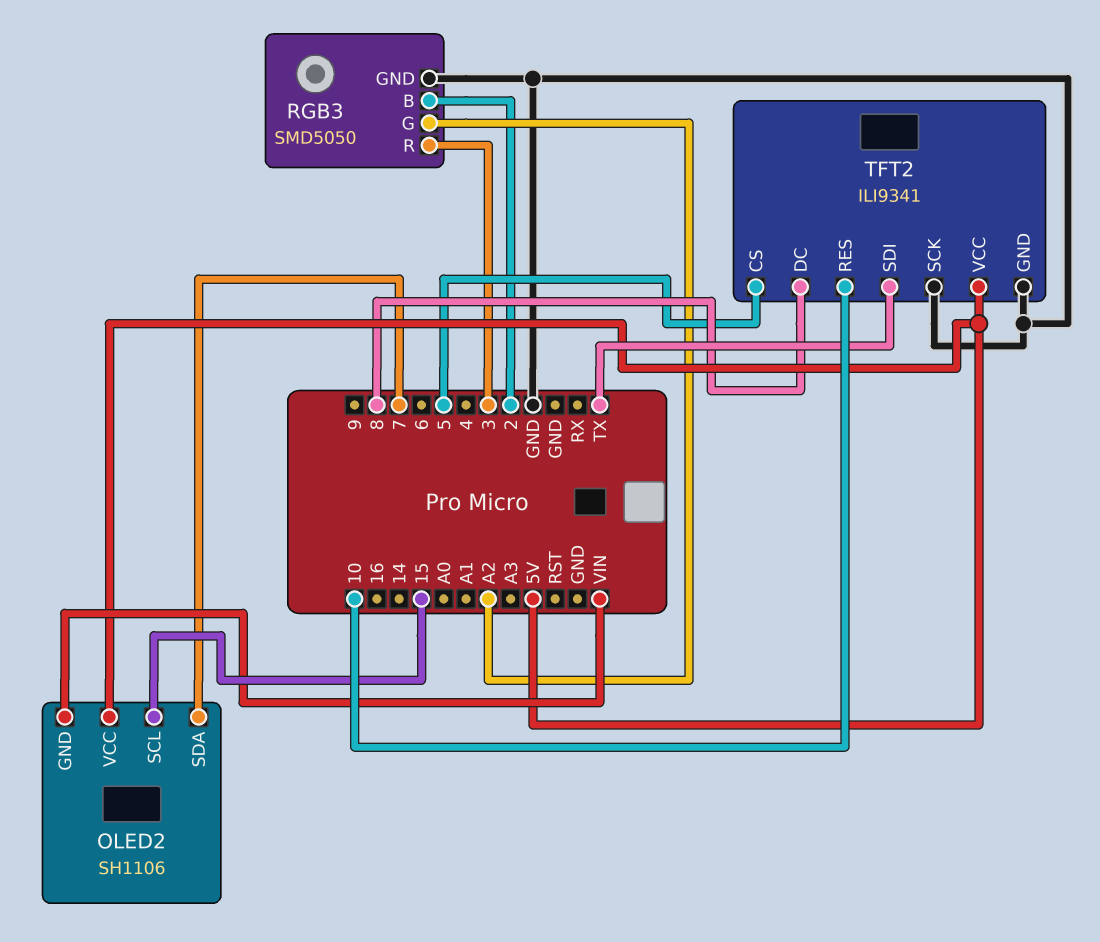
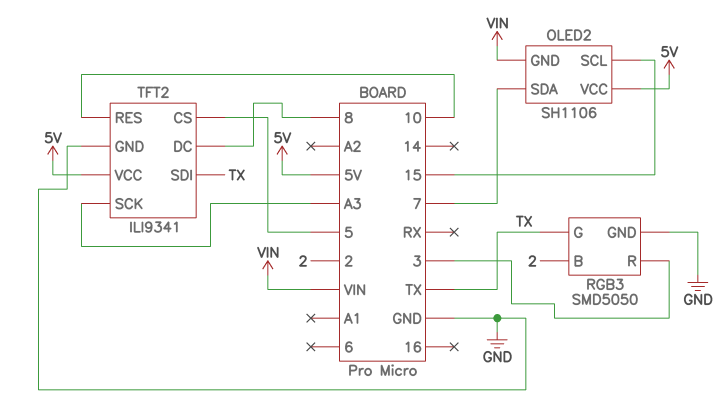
RGB3 pin G: A2 -> TX
TFT2 pin SCK: GND -> A3

